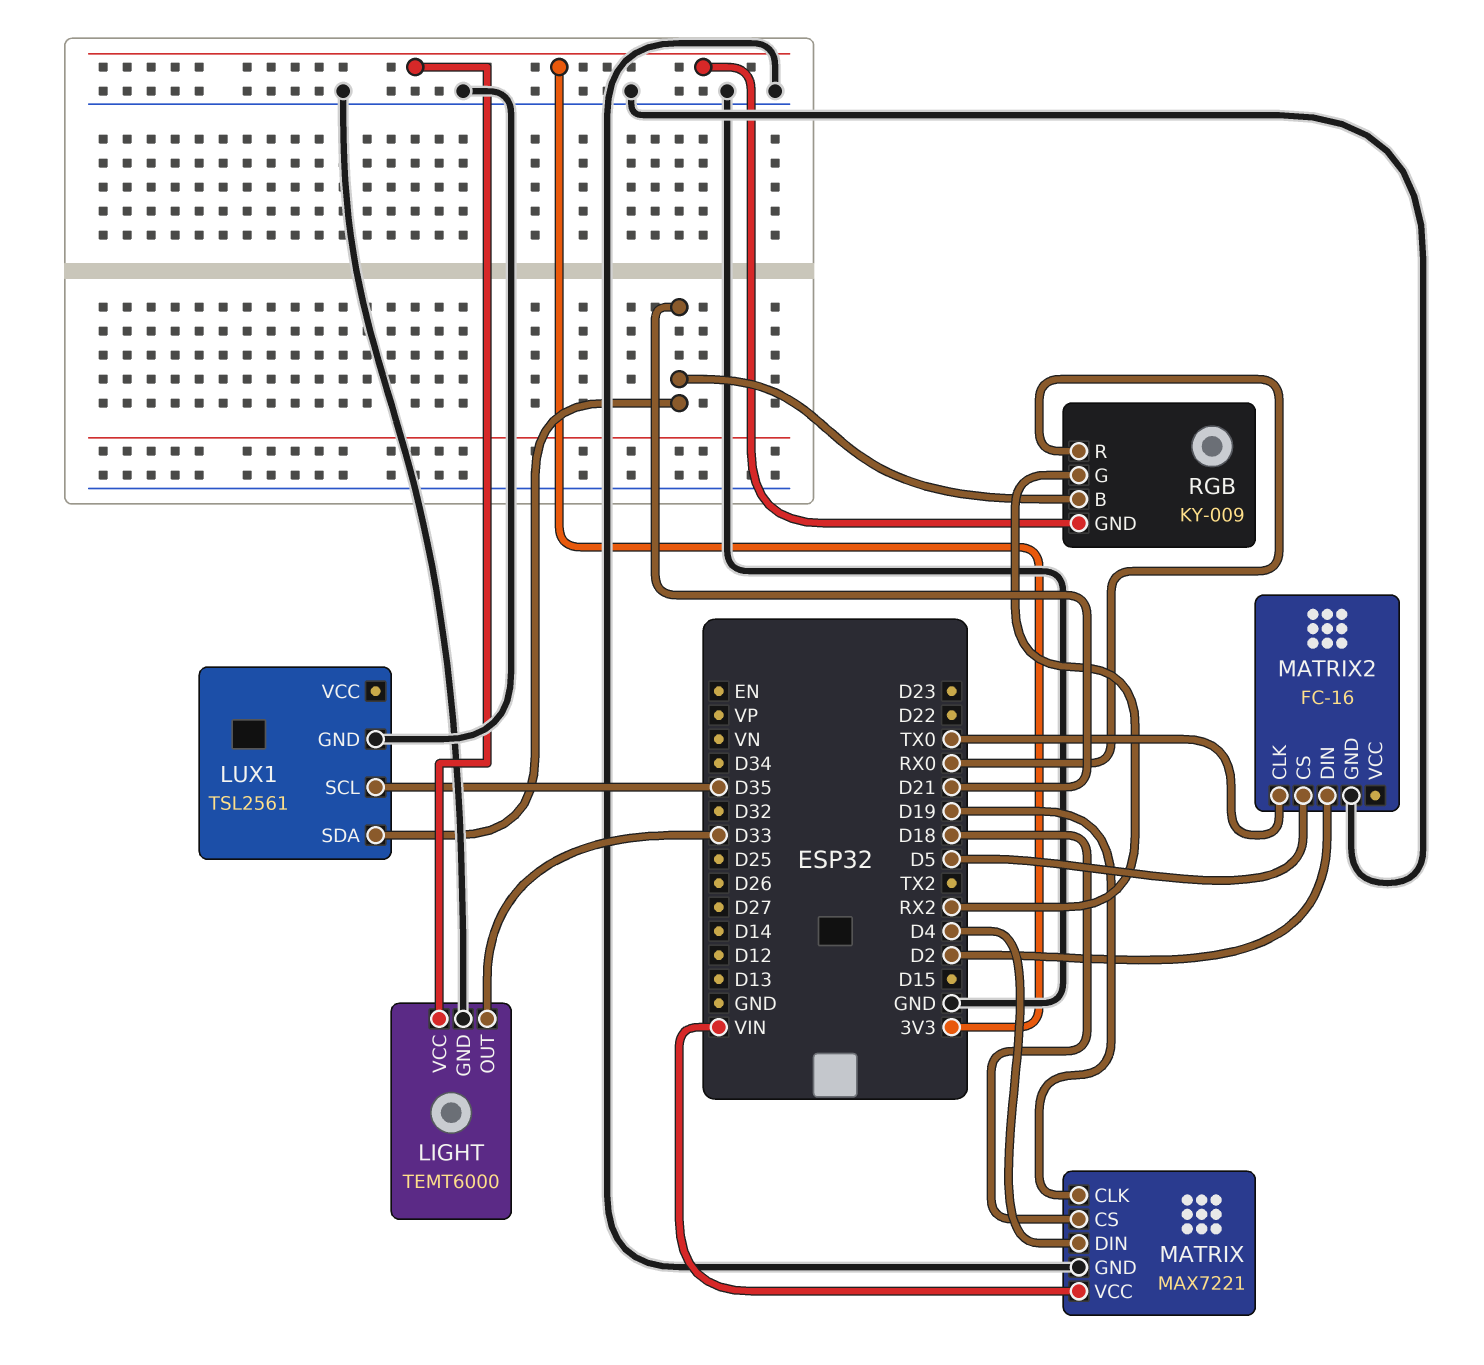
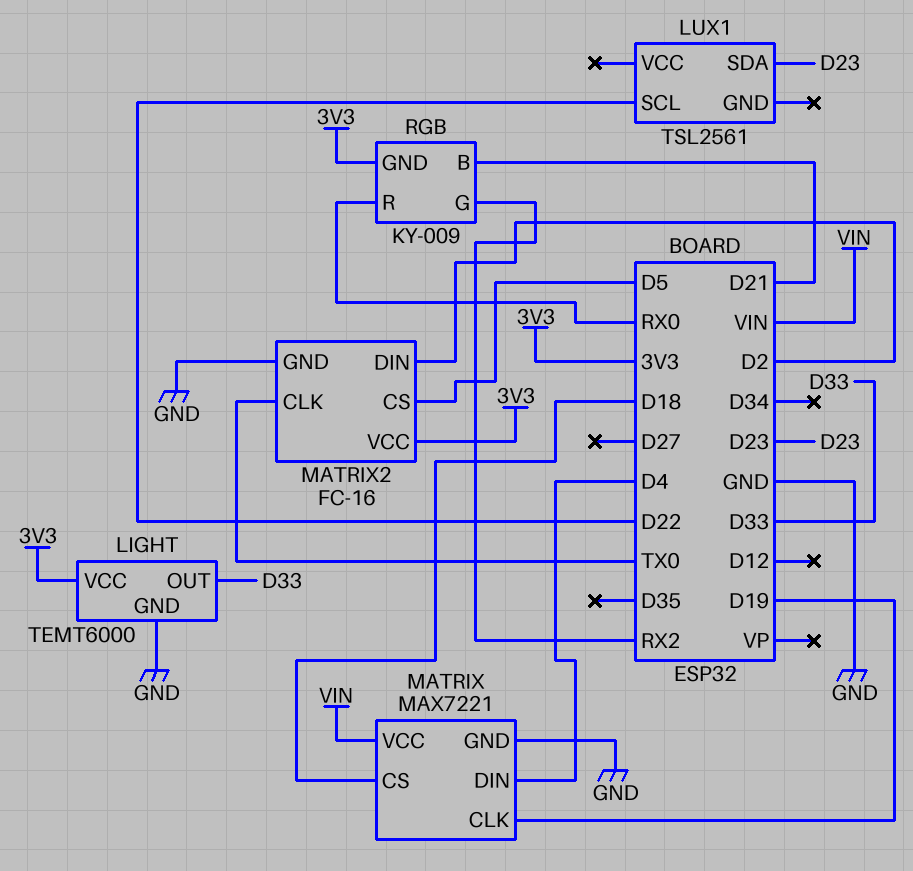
LUX1 pin GND: GND -> none
LUX1 pin SCL: D35 -> D22
LUX1 pin SDA: D21 -> D23
MATRIX2 pin VCC: none -> 3V3

